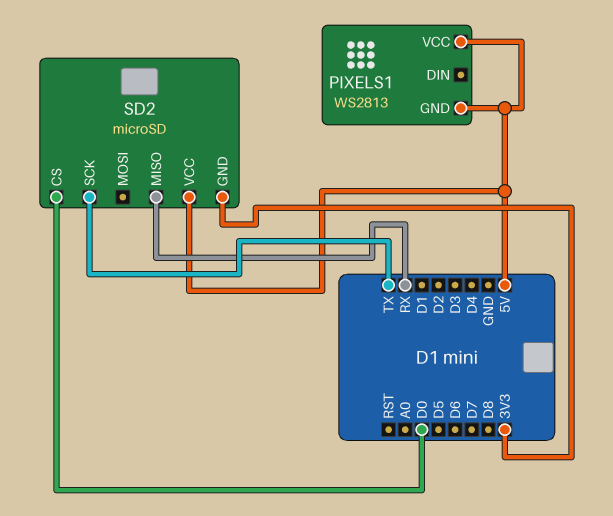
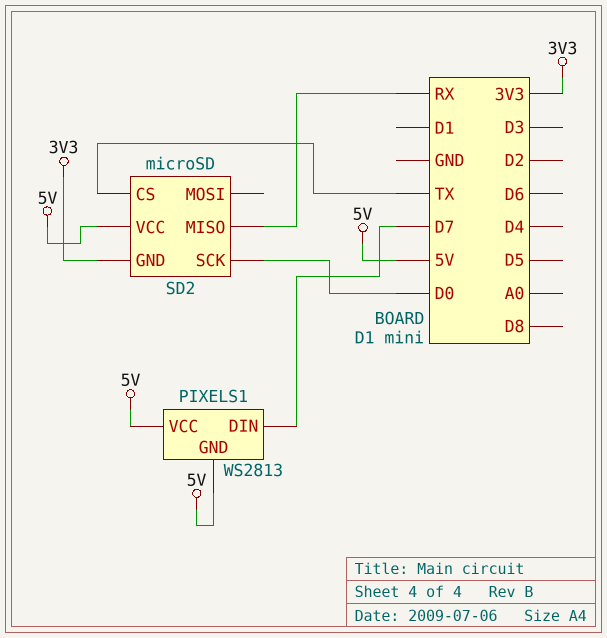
PIXELS1 pin DIN: none -> D7
SD2 pin CS: D0 -> TX
SD2 pin SCK: TX -> D0

